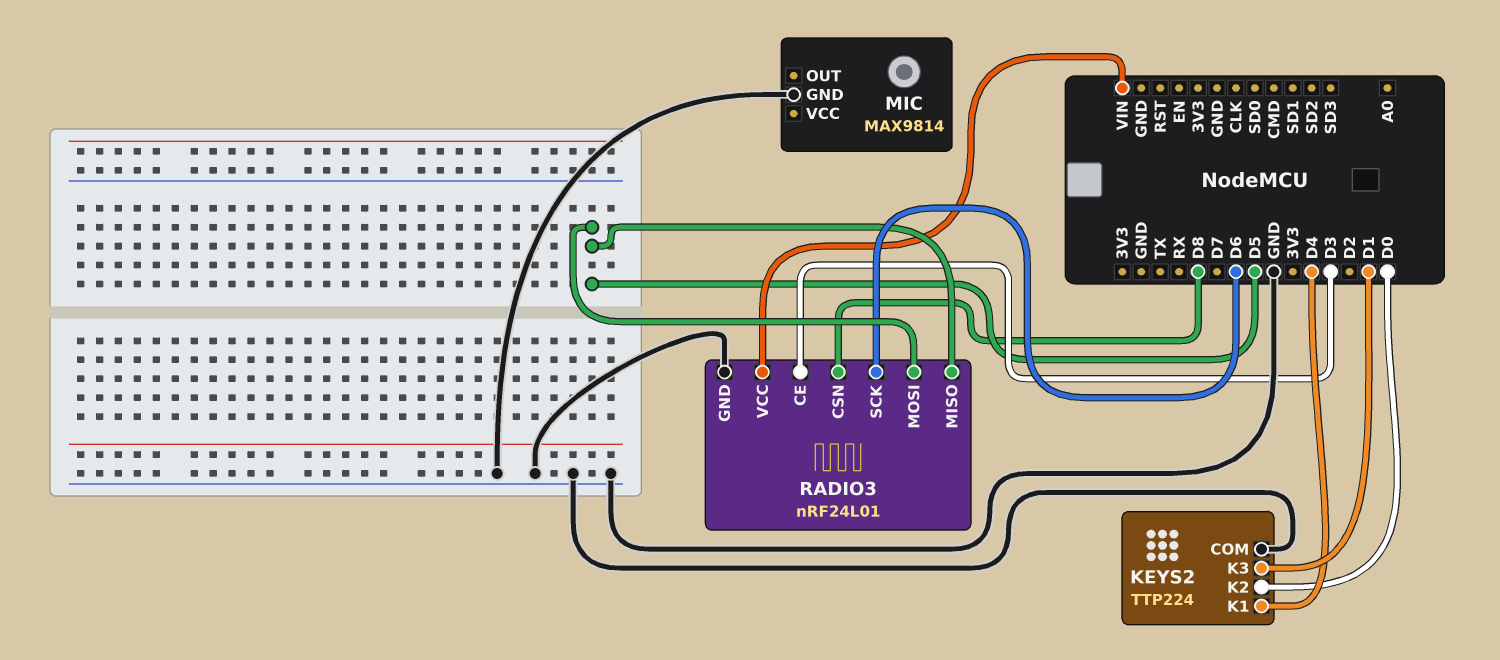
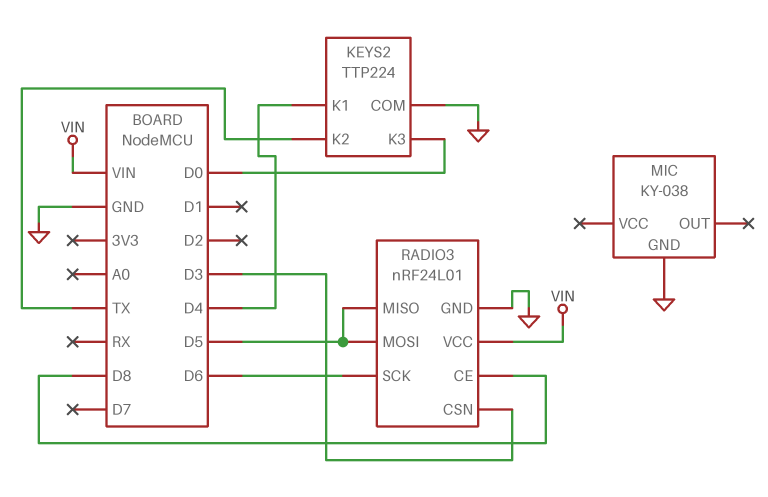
KEYS2 pin K2: D0 -> TX
KEYS2 pin K3: D1 -> D0
MIC: MAX9814 -> KY-038
RADIO3 pin CE: D3 -> D8
RADIO3 pin CSN: D8 -> D3

